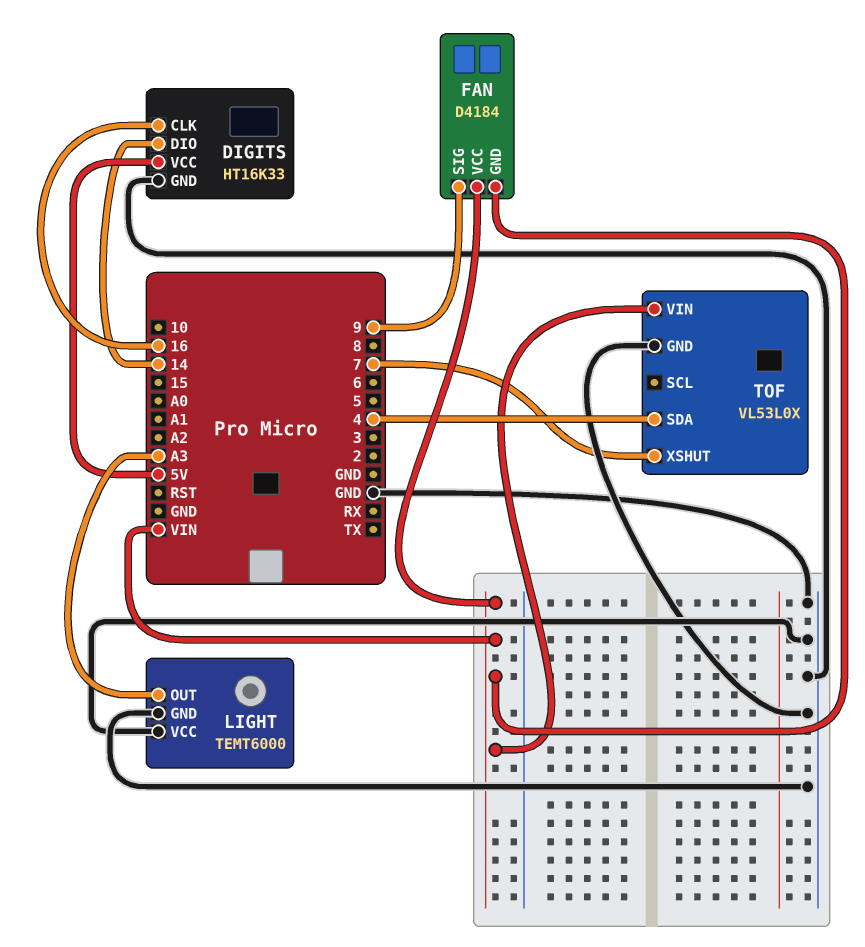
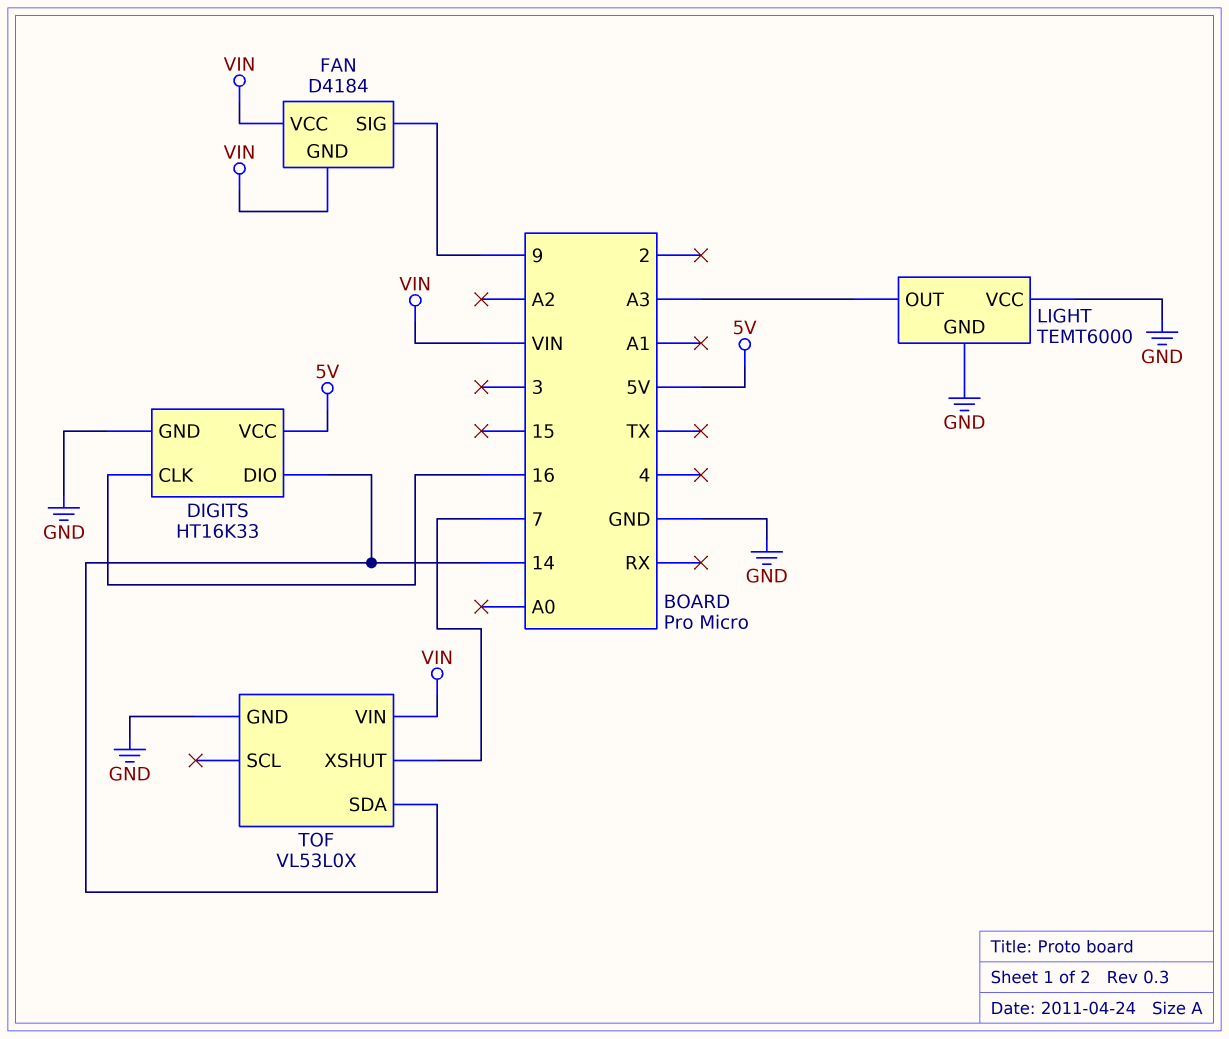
TOF pin SDA: 4 -> 14

